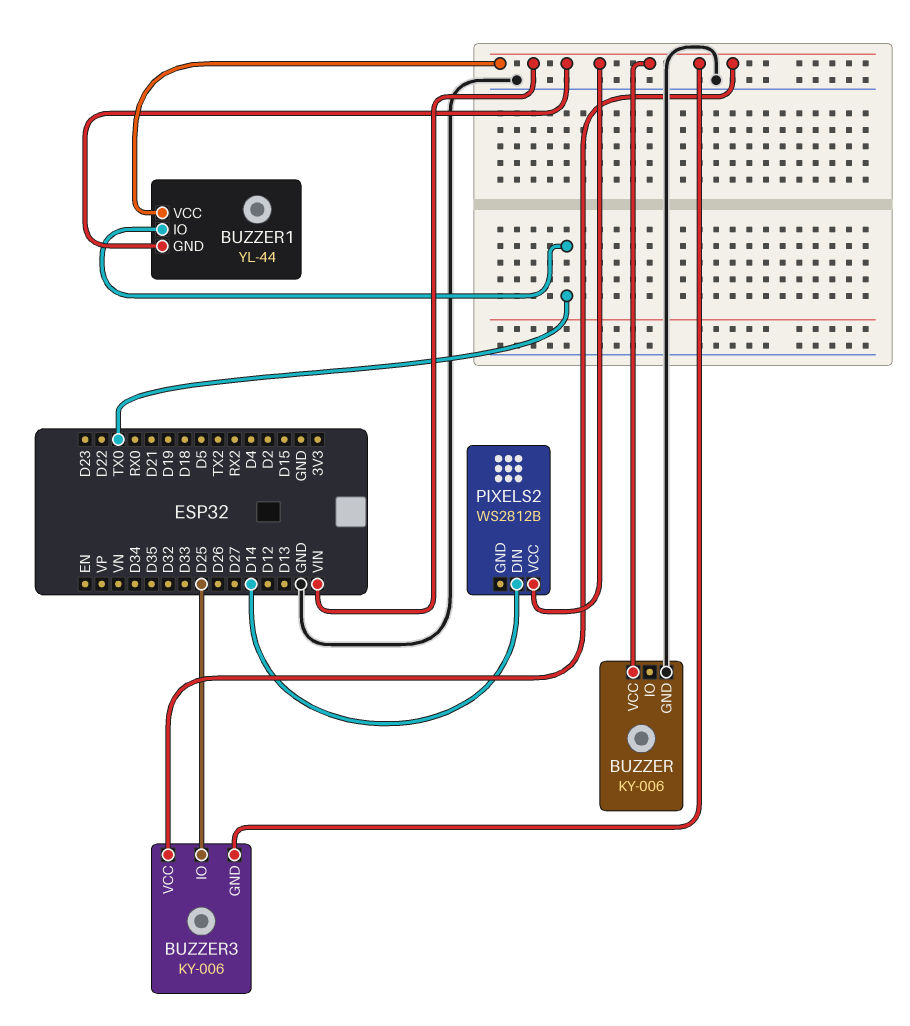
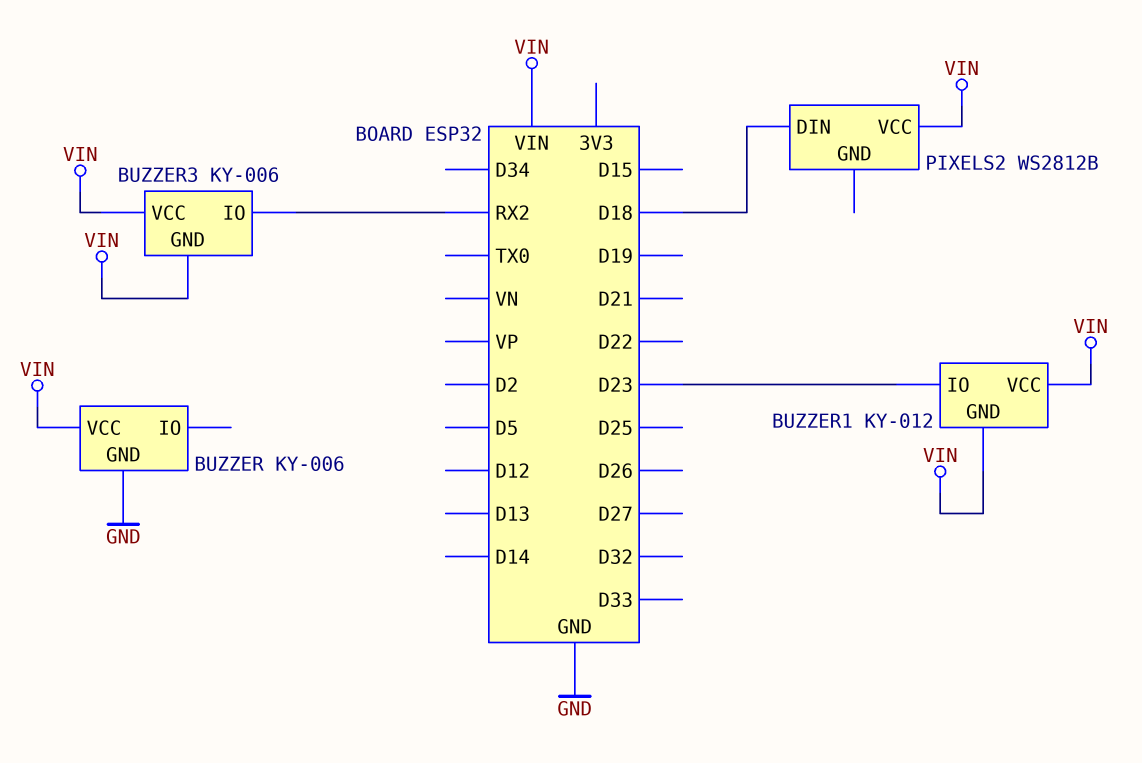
BUZZER1: YL-44 -> KY-012
BUZZER1 pin IO: TX0 -> D23
BUZZER3 pin IO: D25 -> RX2
PIXELS2 pin DIN: D14 -> D18

